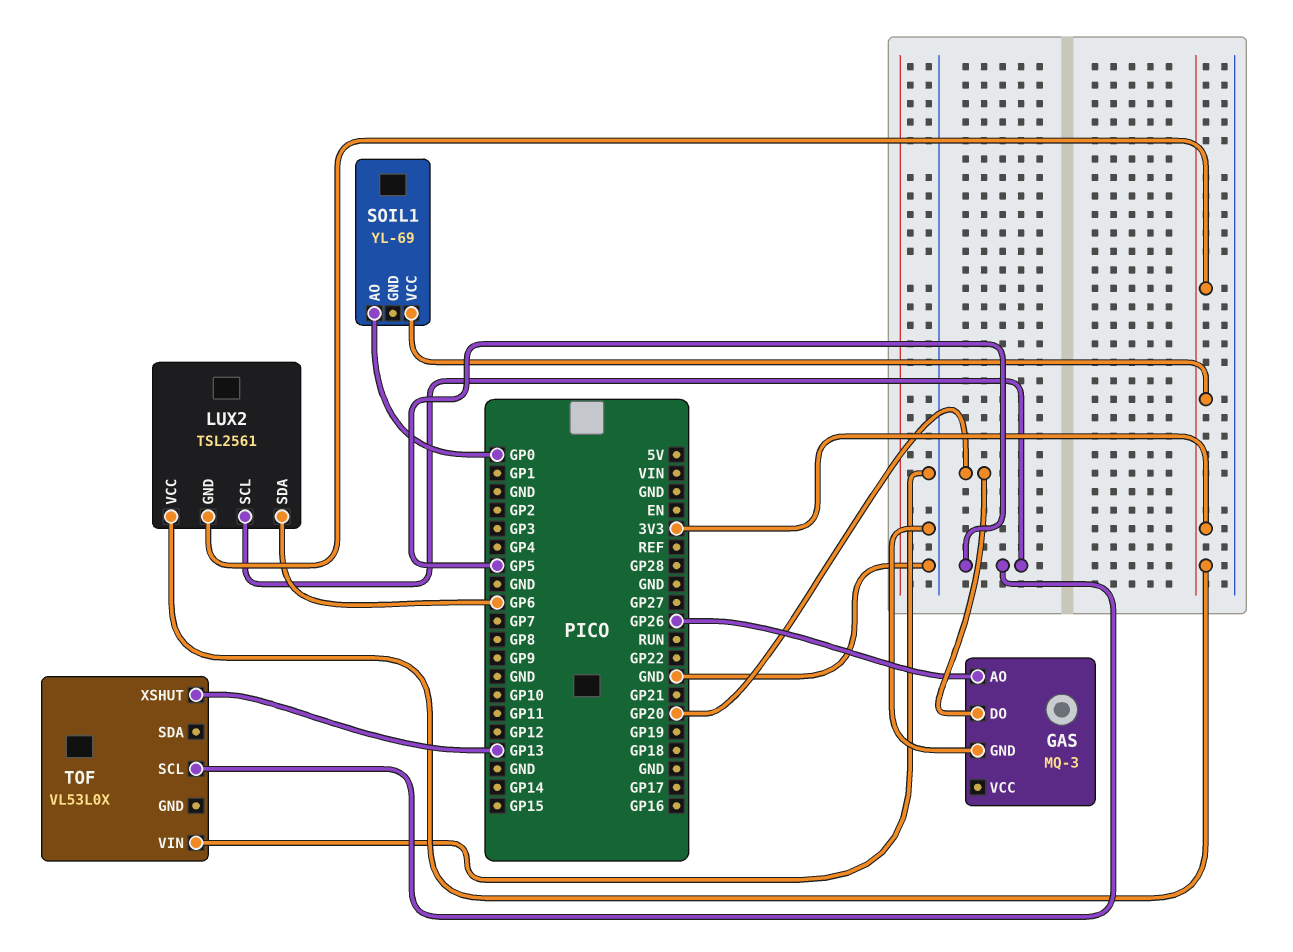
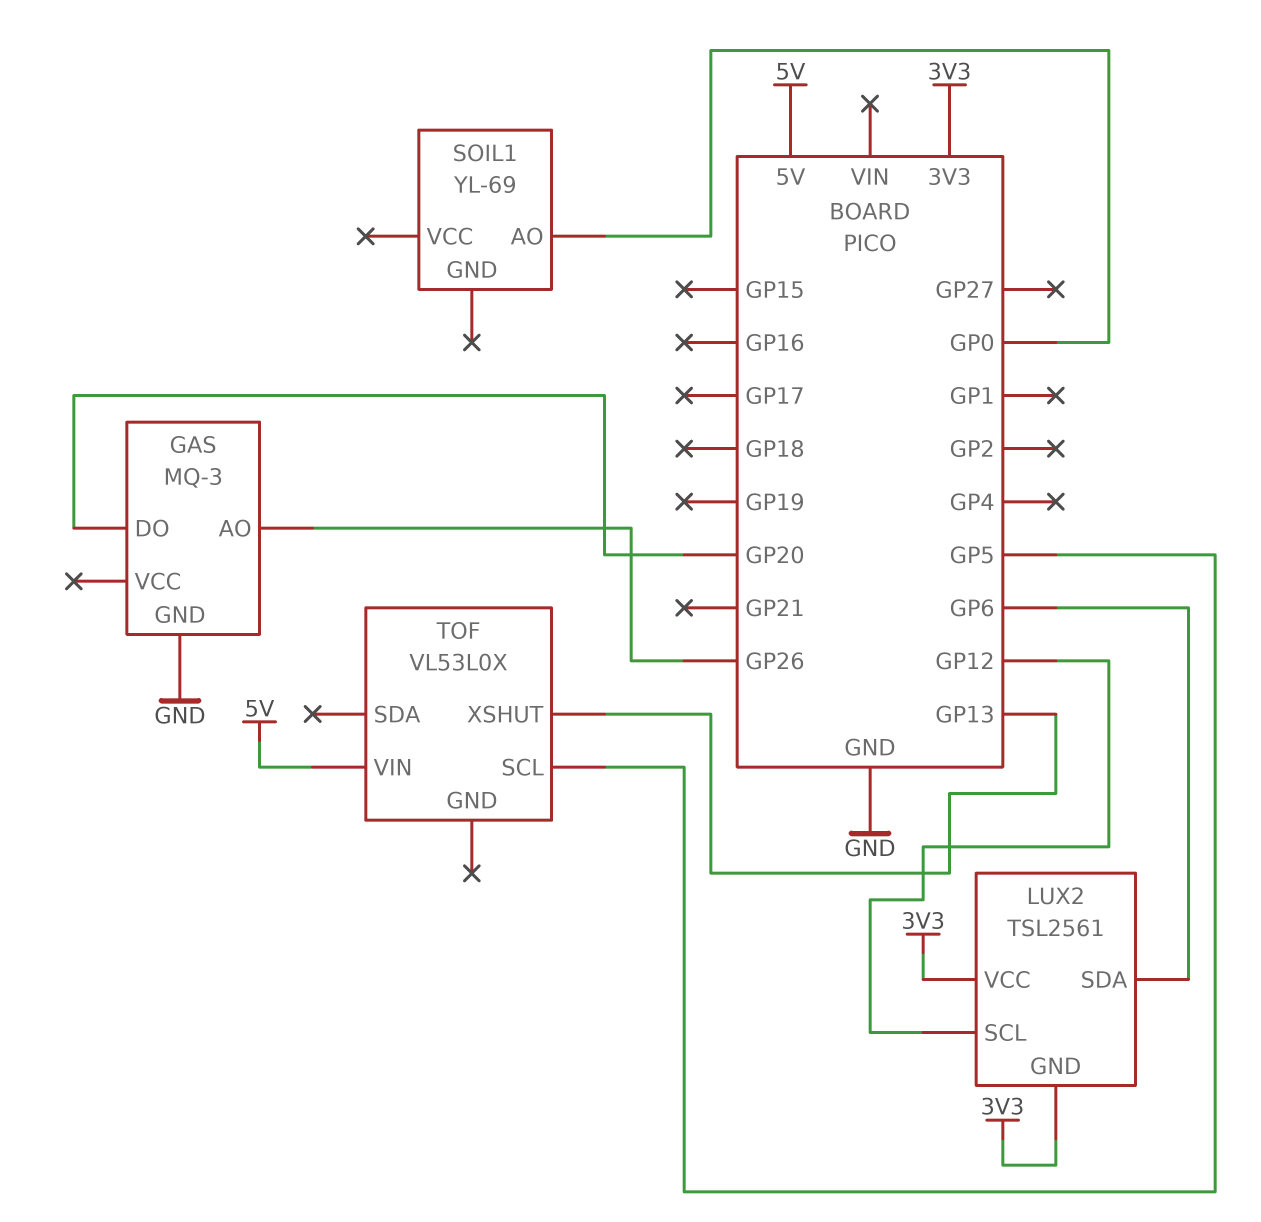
LUX2 pin SCL: GP5 -> GP12
SOIL1 pin VCC: 3V3 -> none
TOF pin VIN: GND -> 5V

